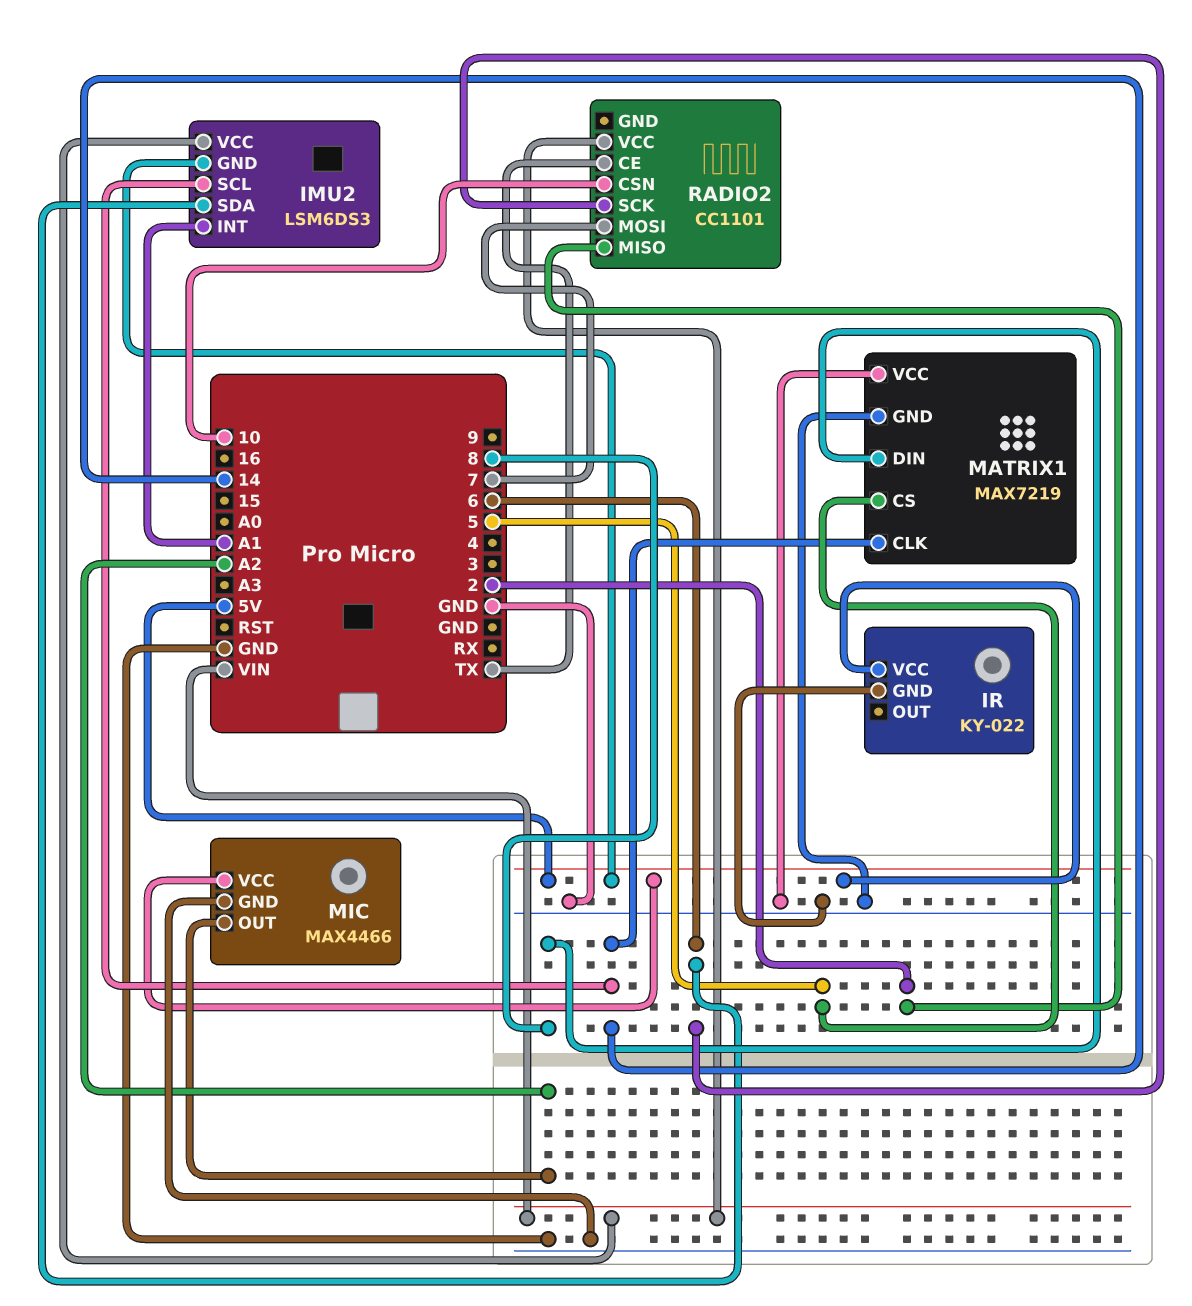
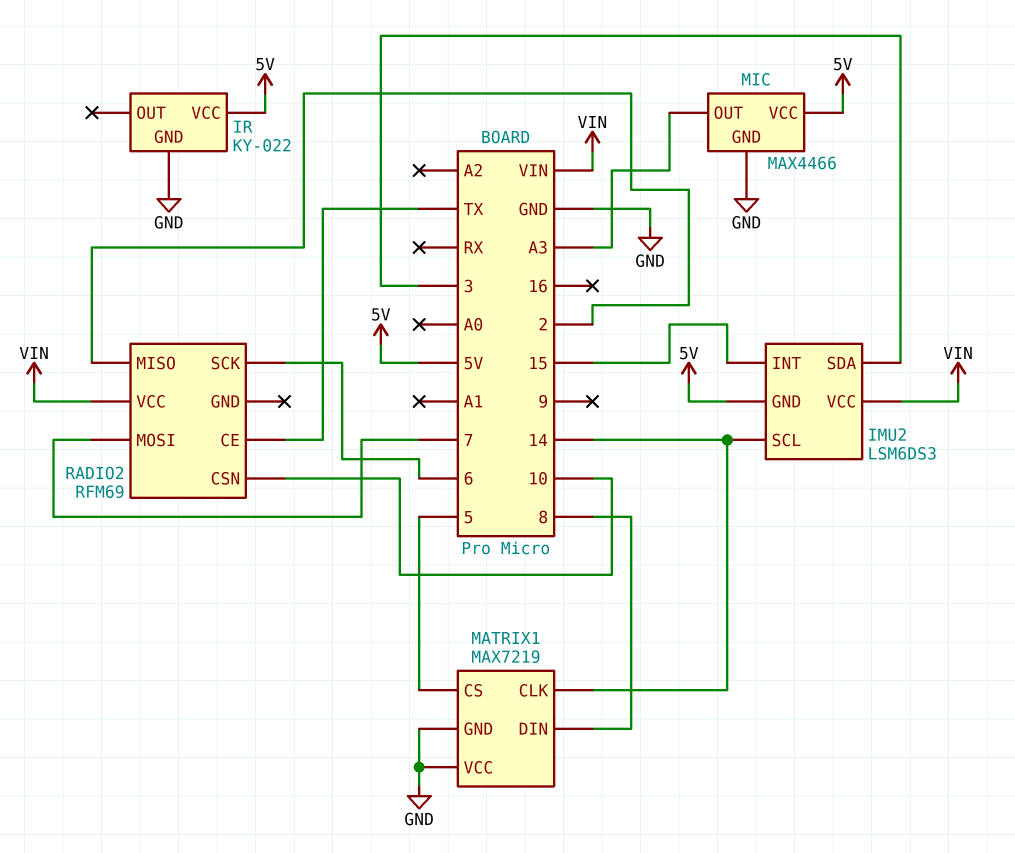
IMU2 pin INT: A1 -> 15
IMU2 pin SDA: 6 -> 3
MIC pin OUT: A2 -> A3
RADIO2: CC1101 -> RFM69

